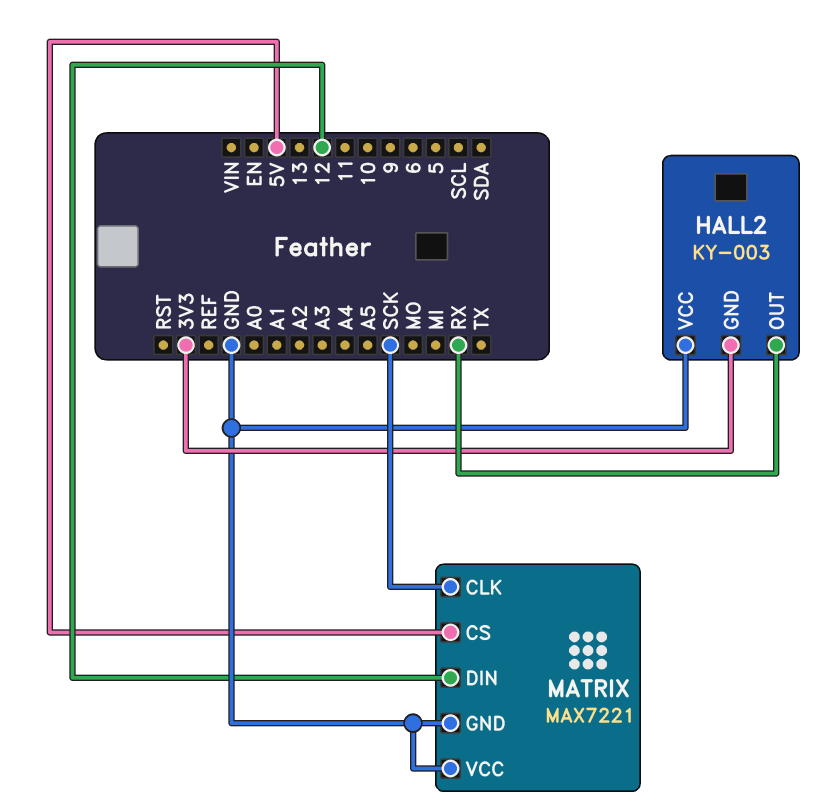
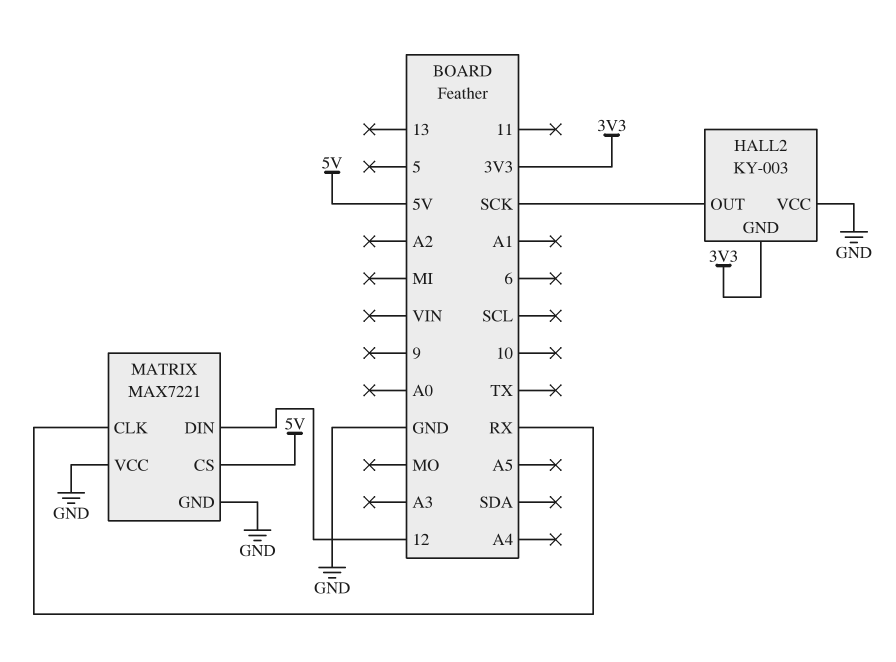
HALL2 pin OUT: RX -> SCK
MATRIX pin CLK: SCK -> RX

